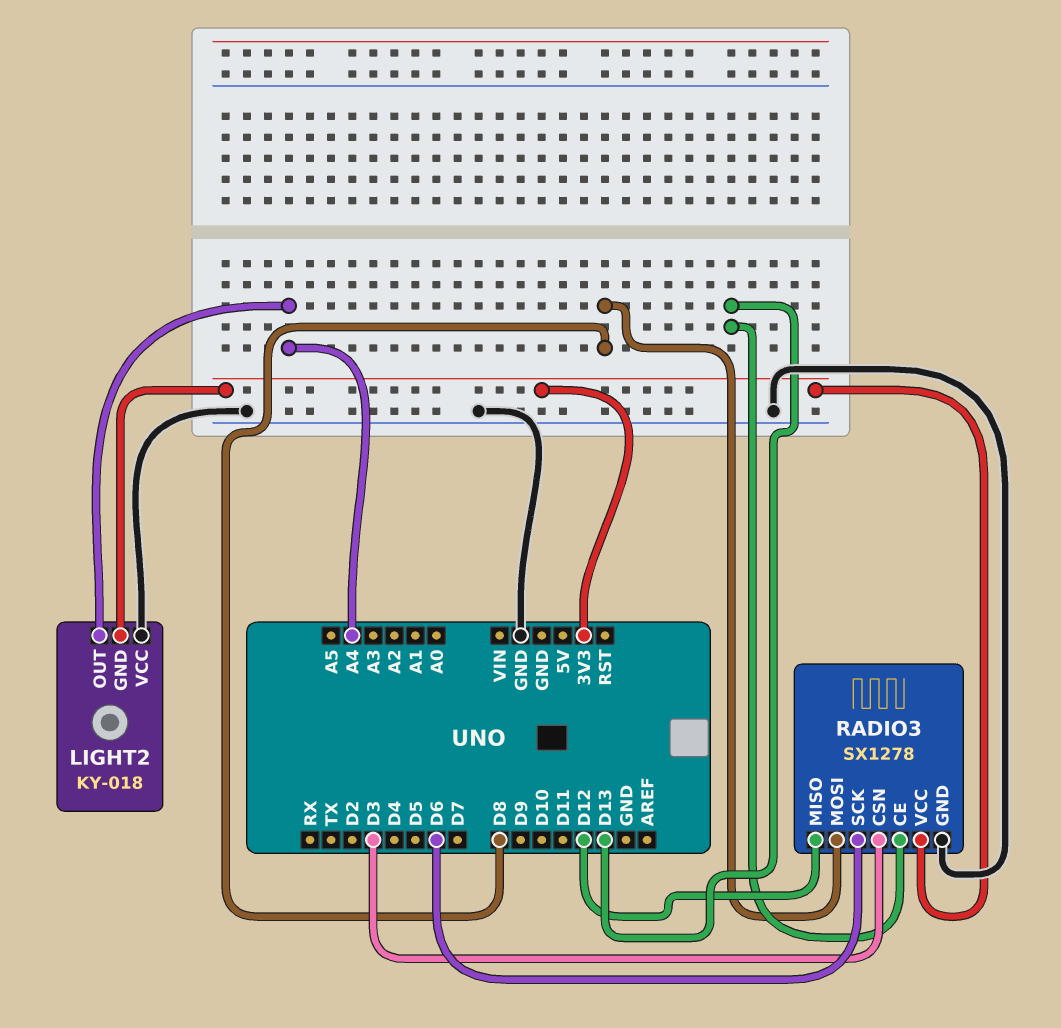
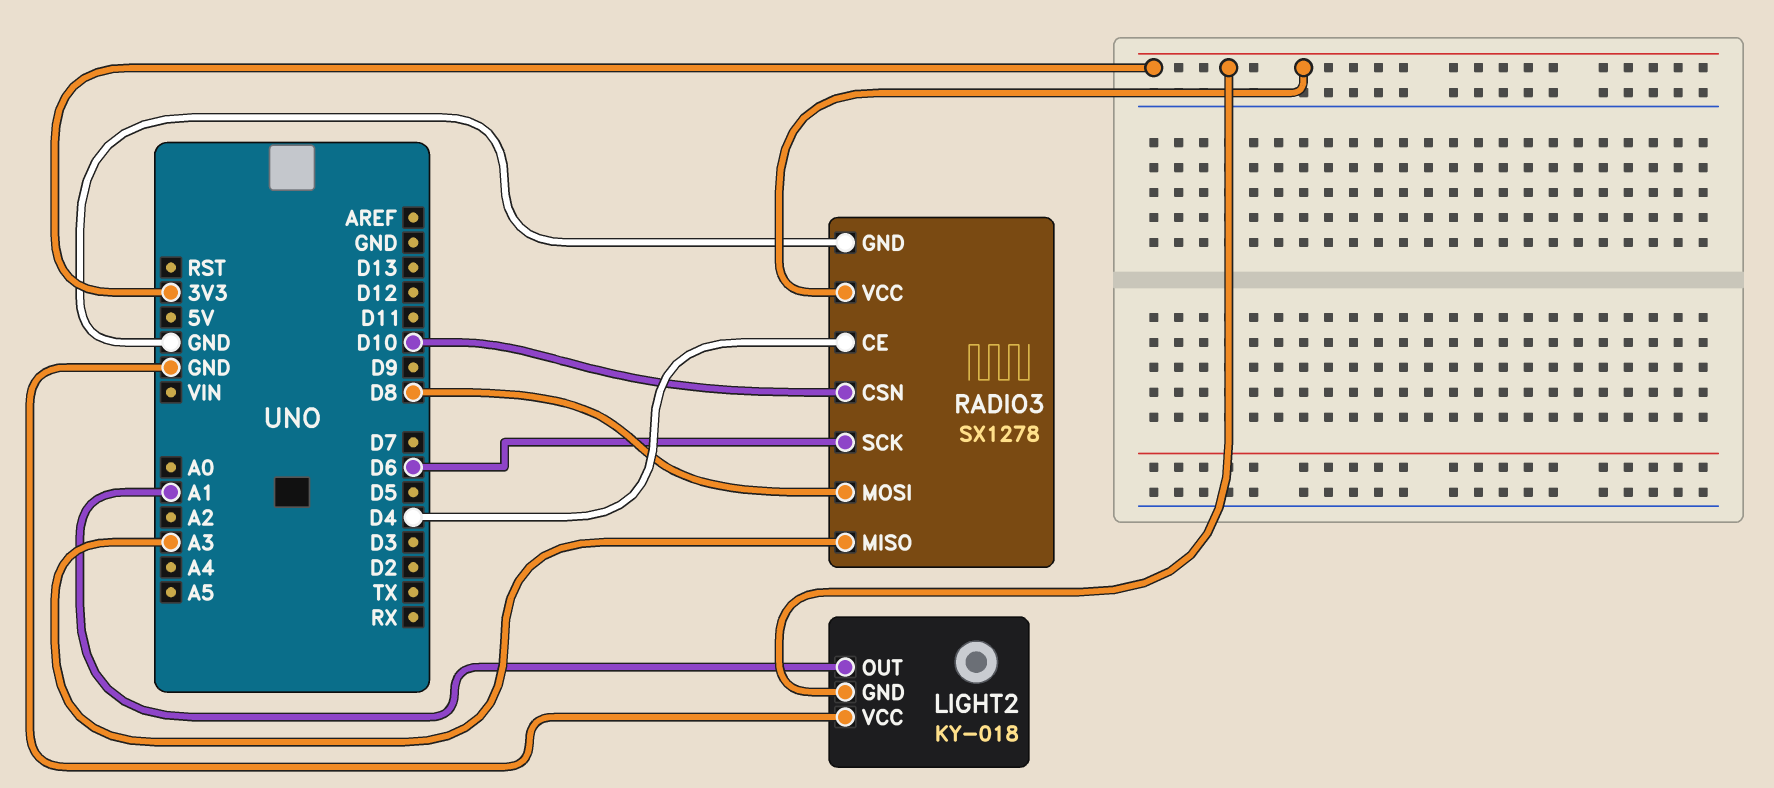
LIGHT2 pin OUT: A4 -> A1
RADIO3 pin CE: D13 -> D4
RADIO3 pin CSN: D3 -> D10
RADIO3 pin MISO: D12 -> A3

